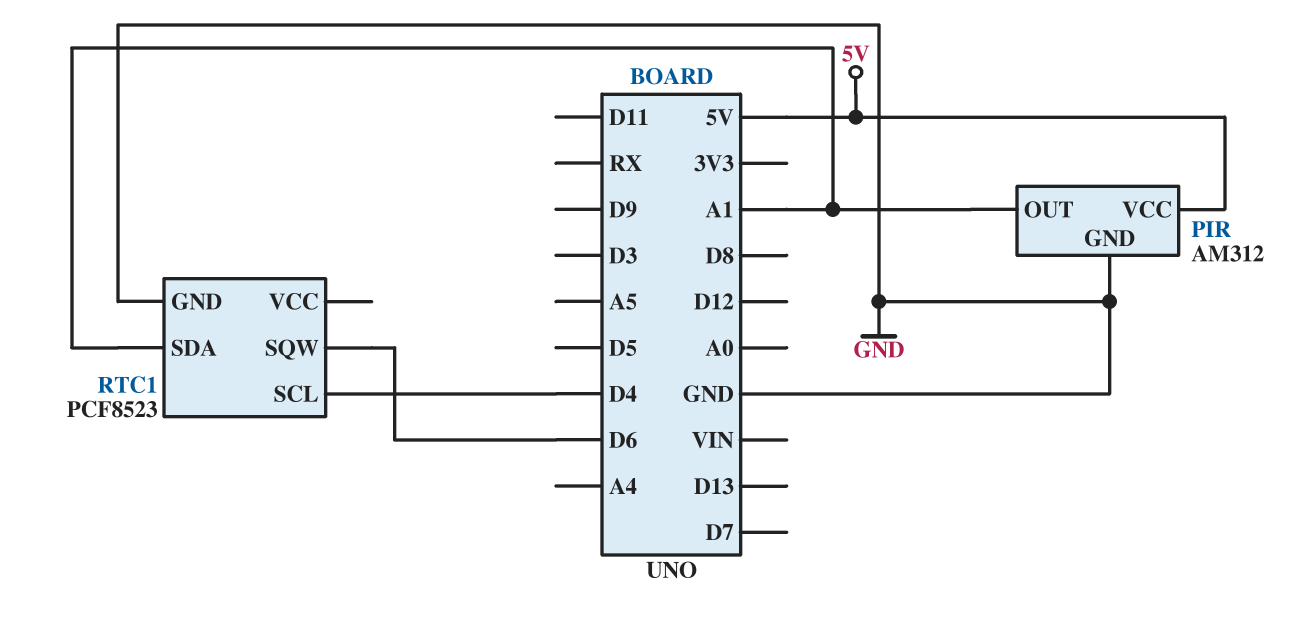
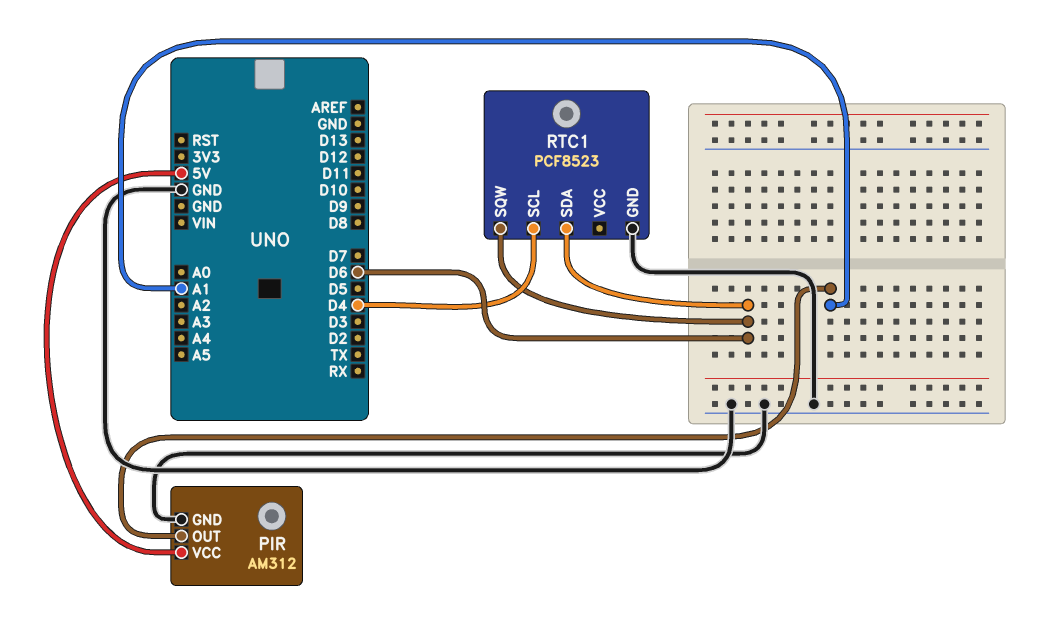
RTC1 pin SDA: A1 -> D6

